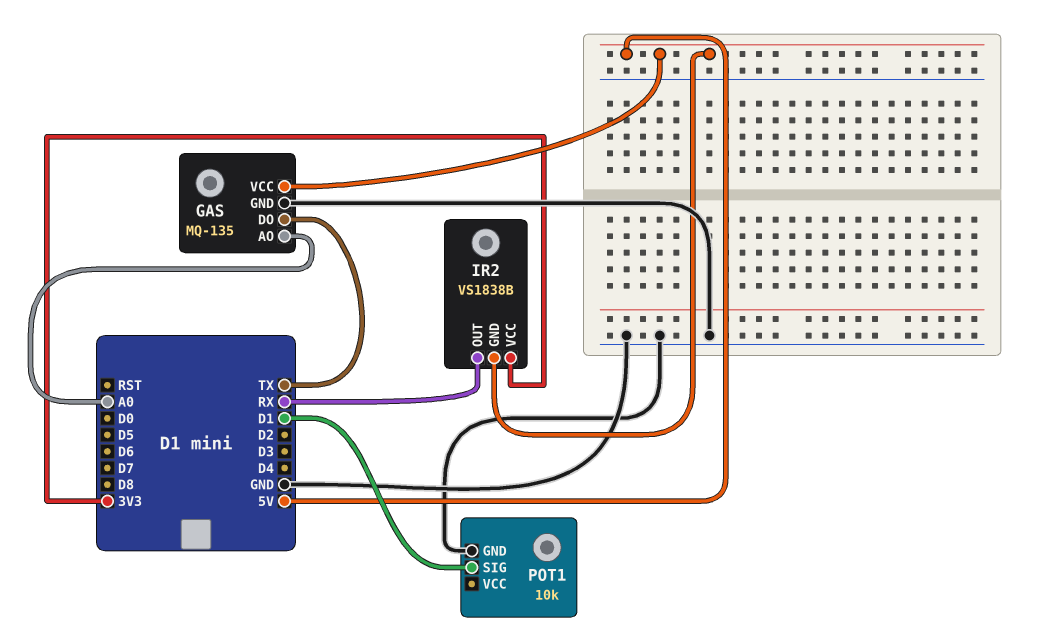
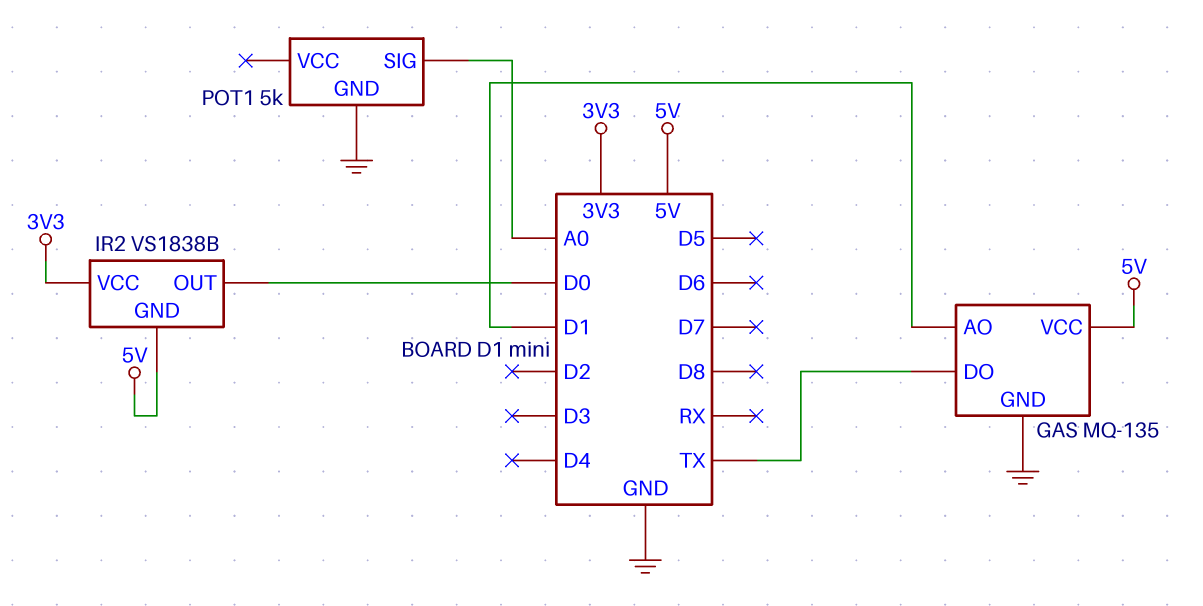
GAS pin AO: A0 -> D1
IR2 pin OUT: RX -> D0
POT1: 10k -> 5k
POT1 pin SIG: D1 -> A0

